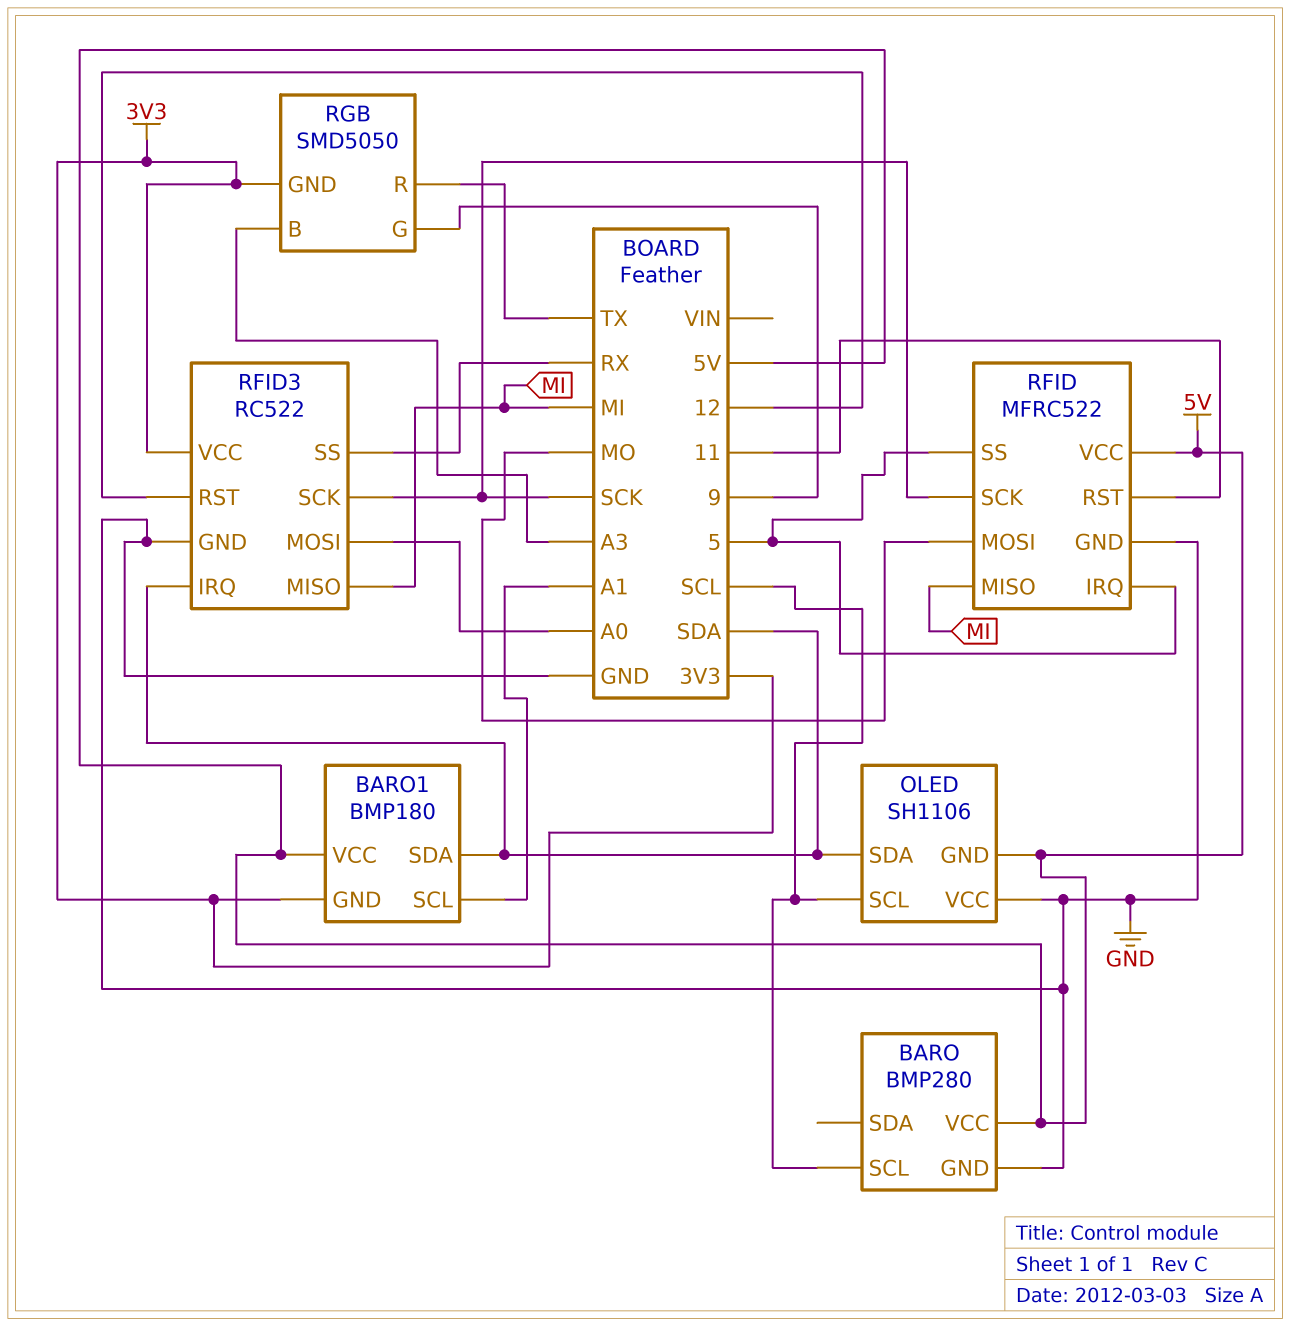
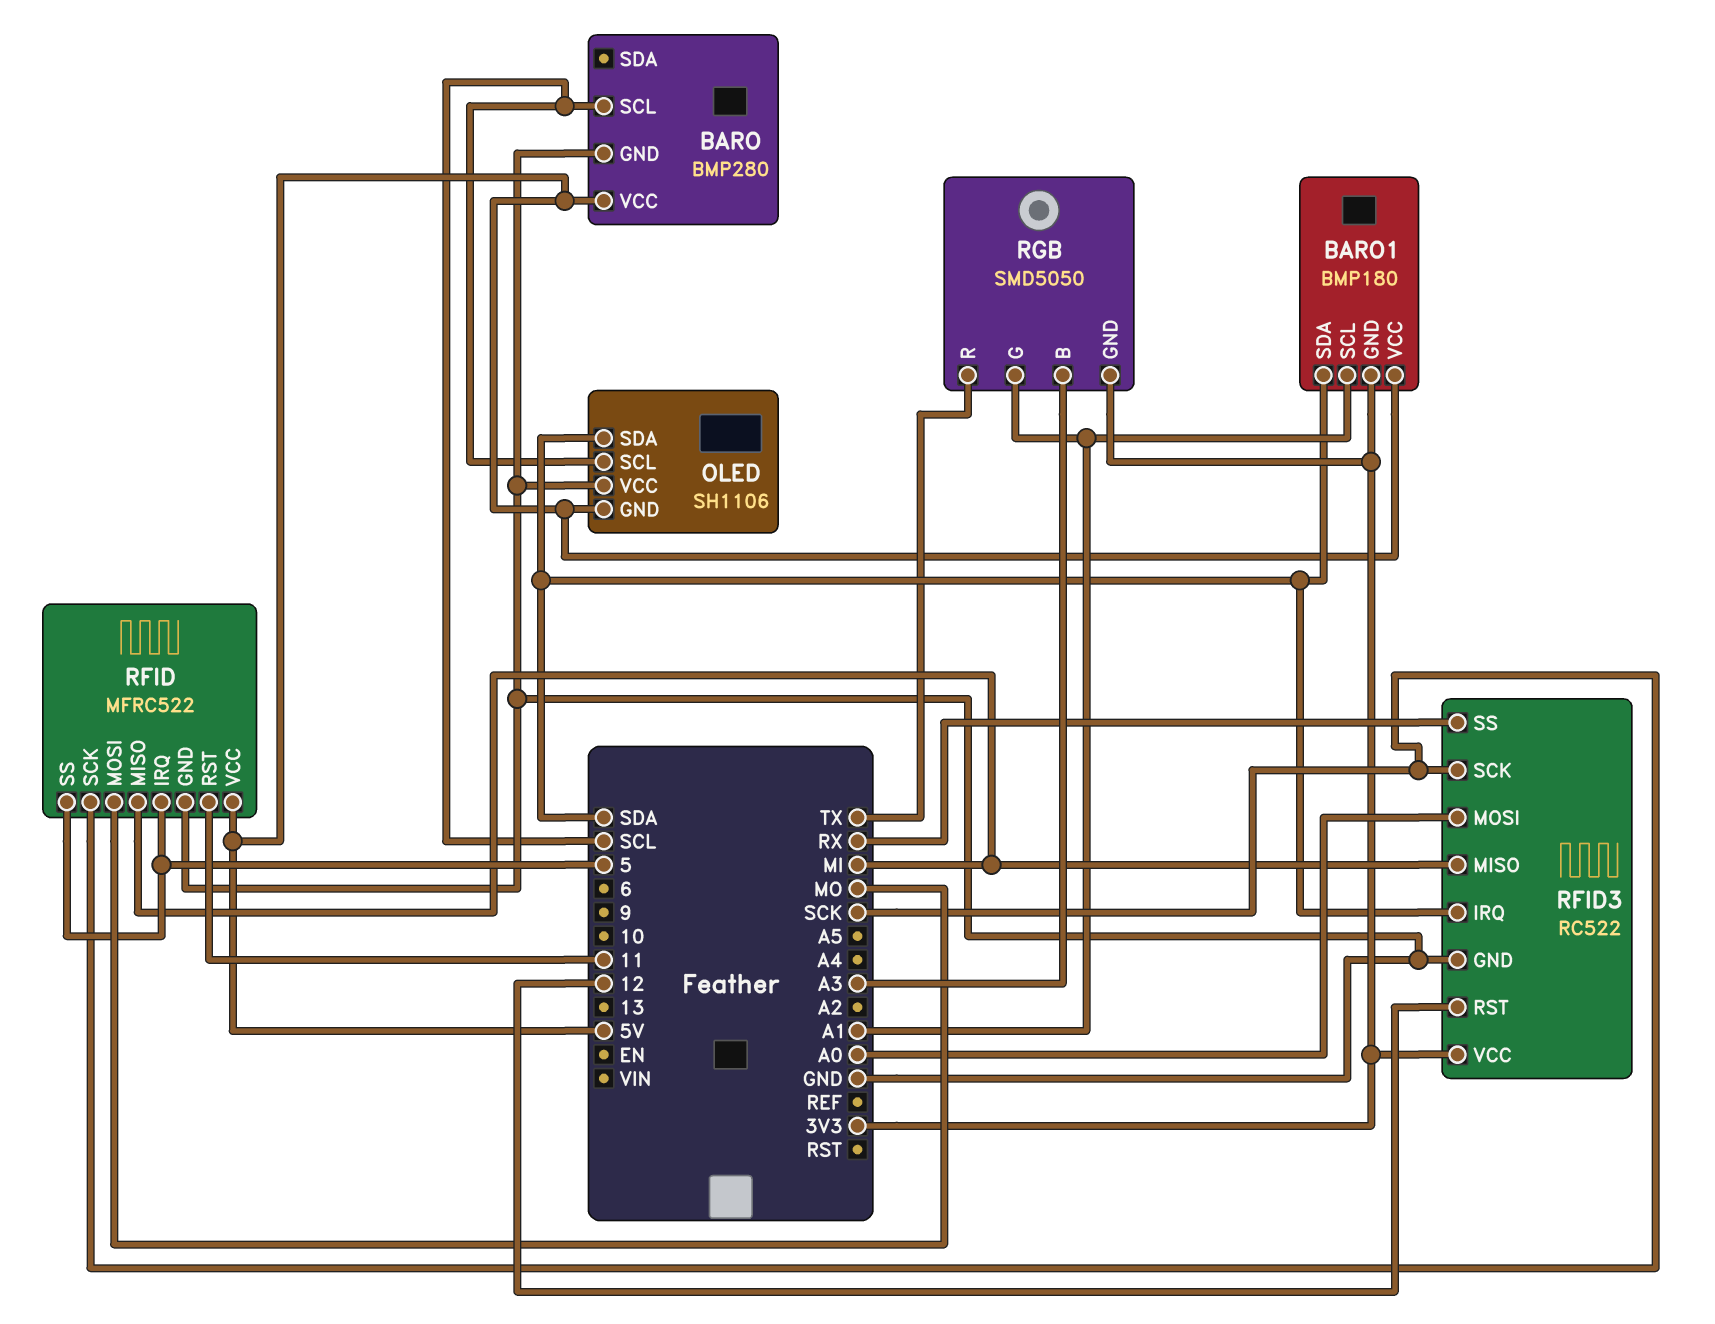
RGB pin G: 9 -> A1

